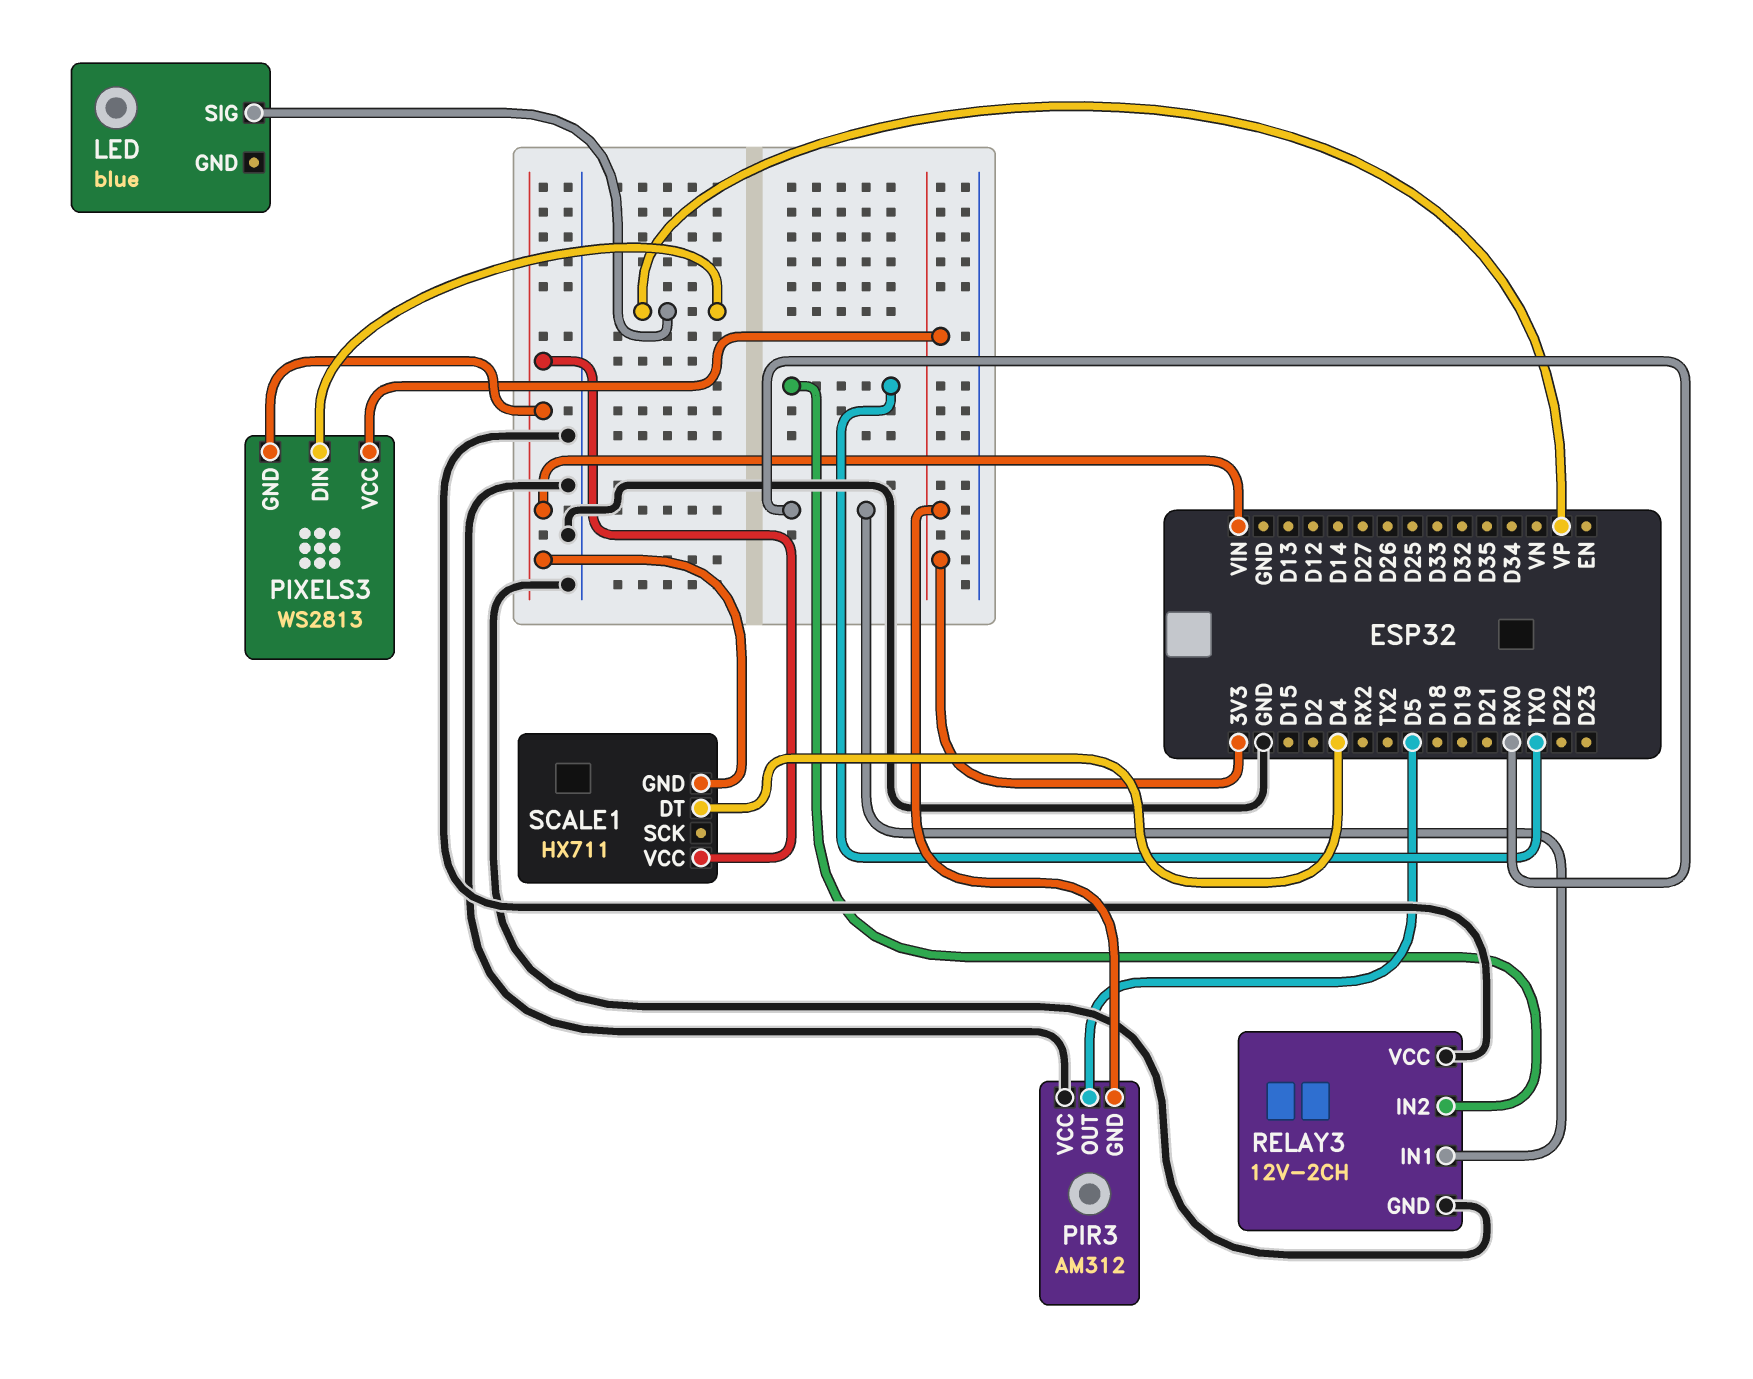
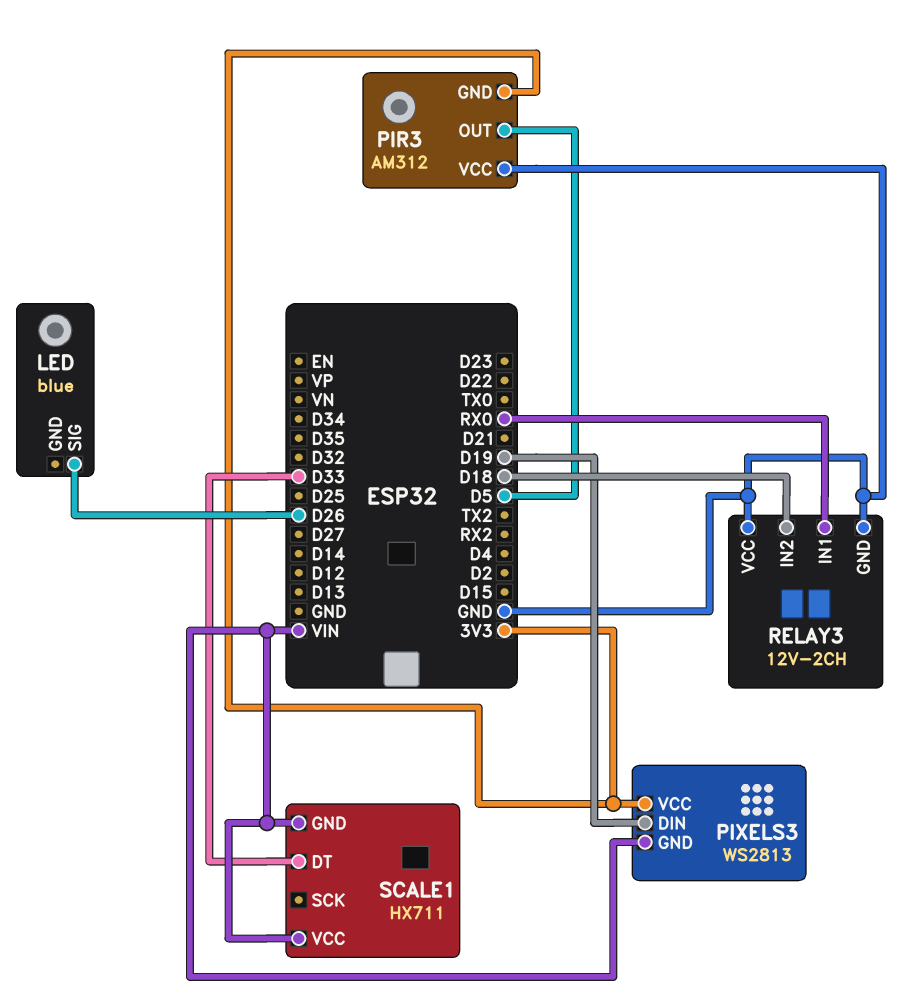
LED pin SIG: VP -> D26
PIXELS3 pin DIN: VP -> D19
RELAY3 pin IN2: TX0 -> D18
SCALE1 pin DT: D4 -> D33

